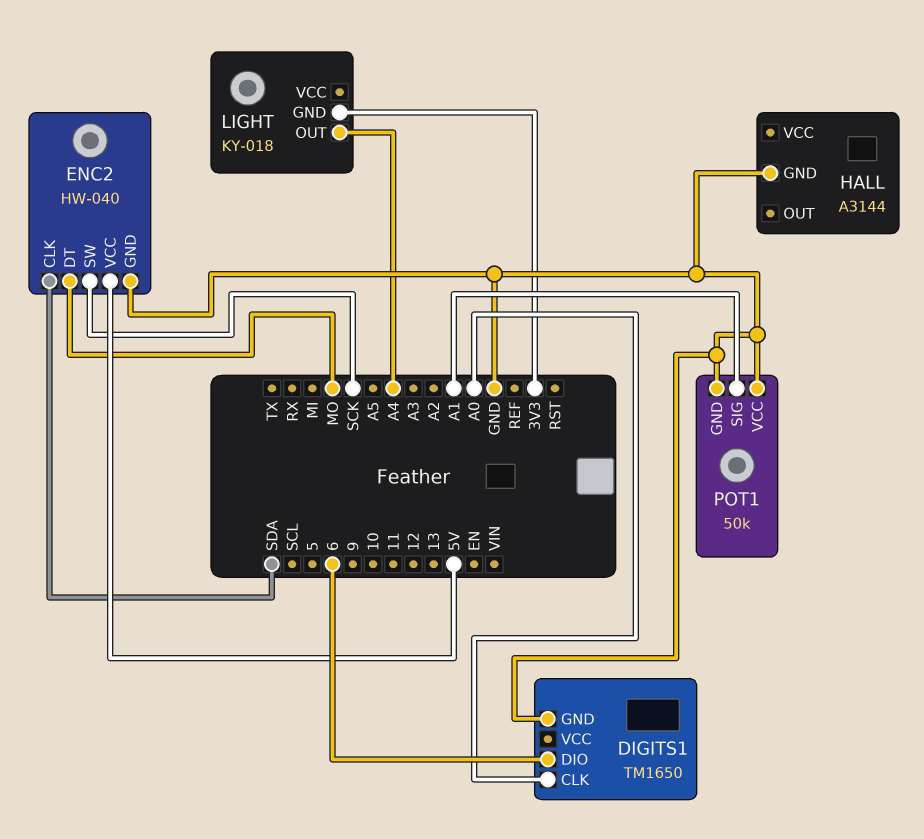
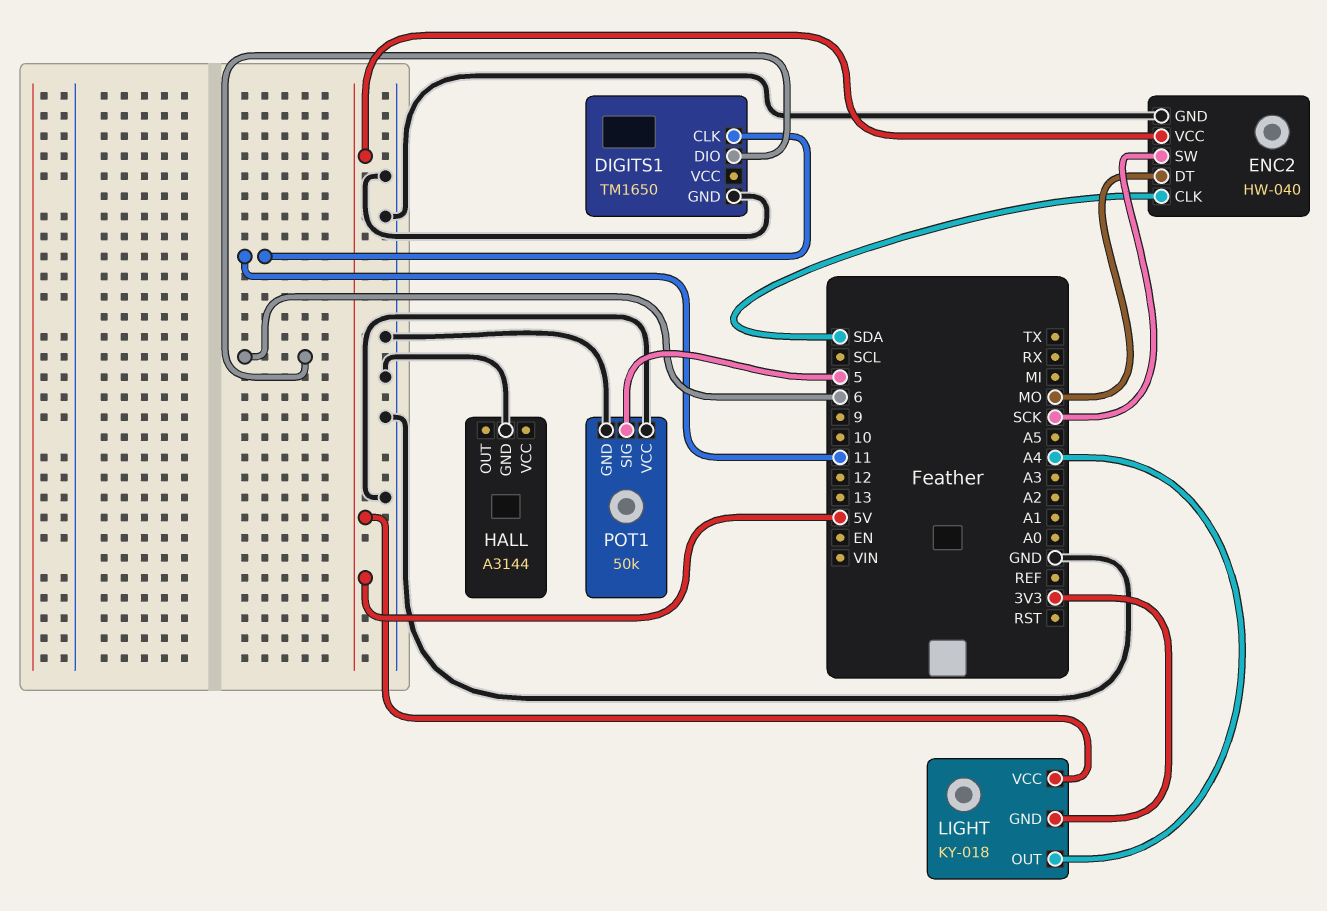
DIGITS1 pin CLK: A0 -> 11
LIGHT pin VCC: none -> 5V
POT1 pin SIG: A1 -> 5

